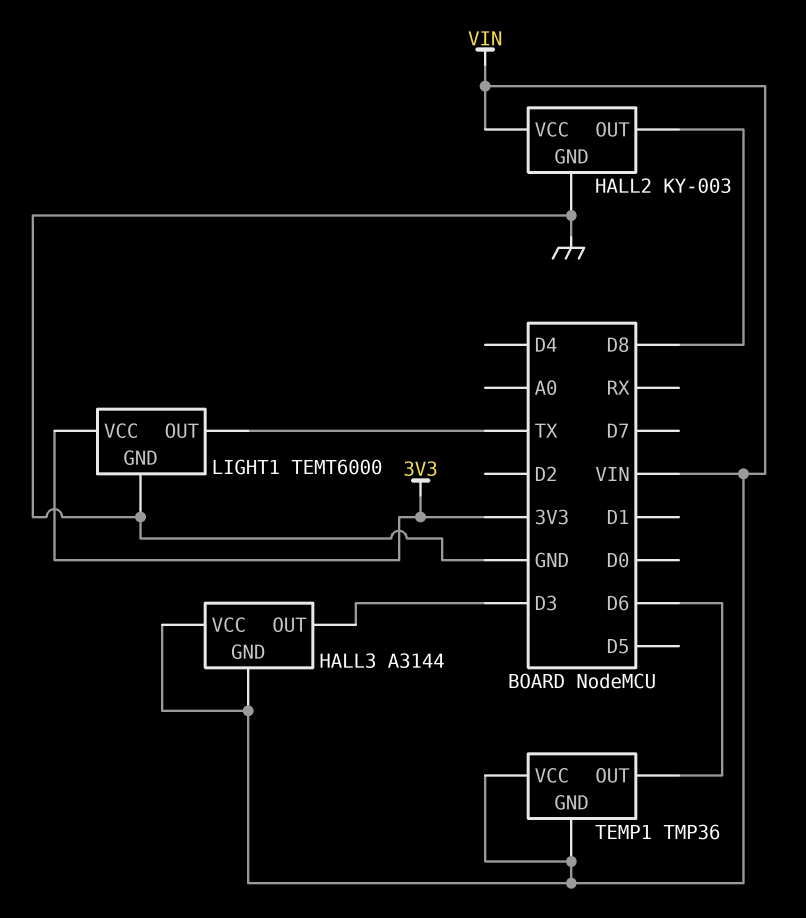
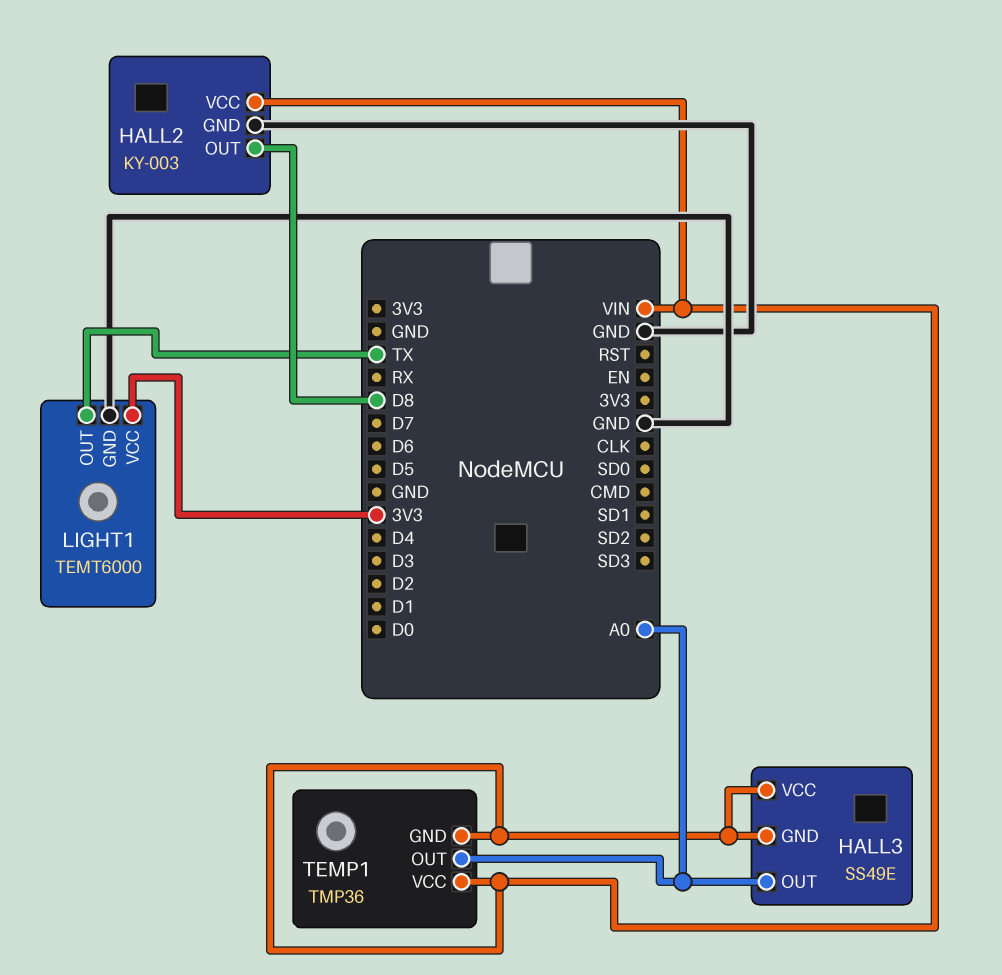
HALL3: A3144 -> SS49E
HALL3 pin OUT: D3 -> A0
TEMP1 pin OUT: D6 -> A0

